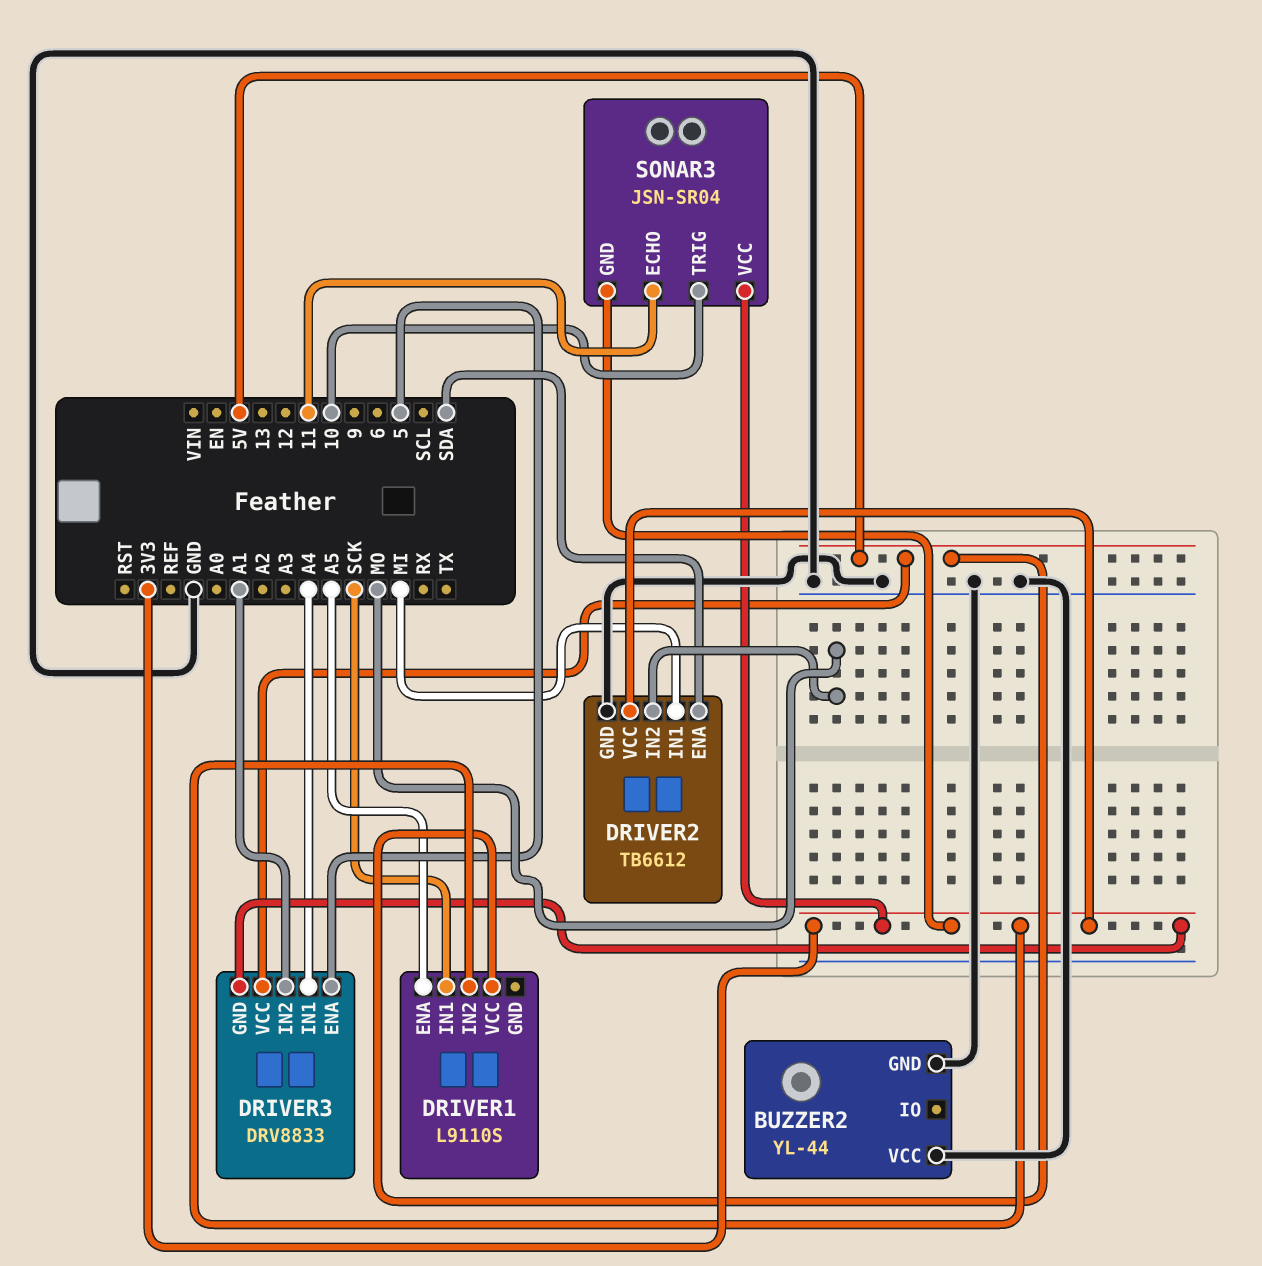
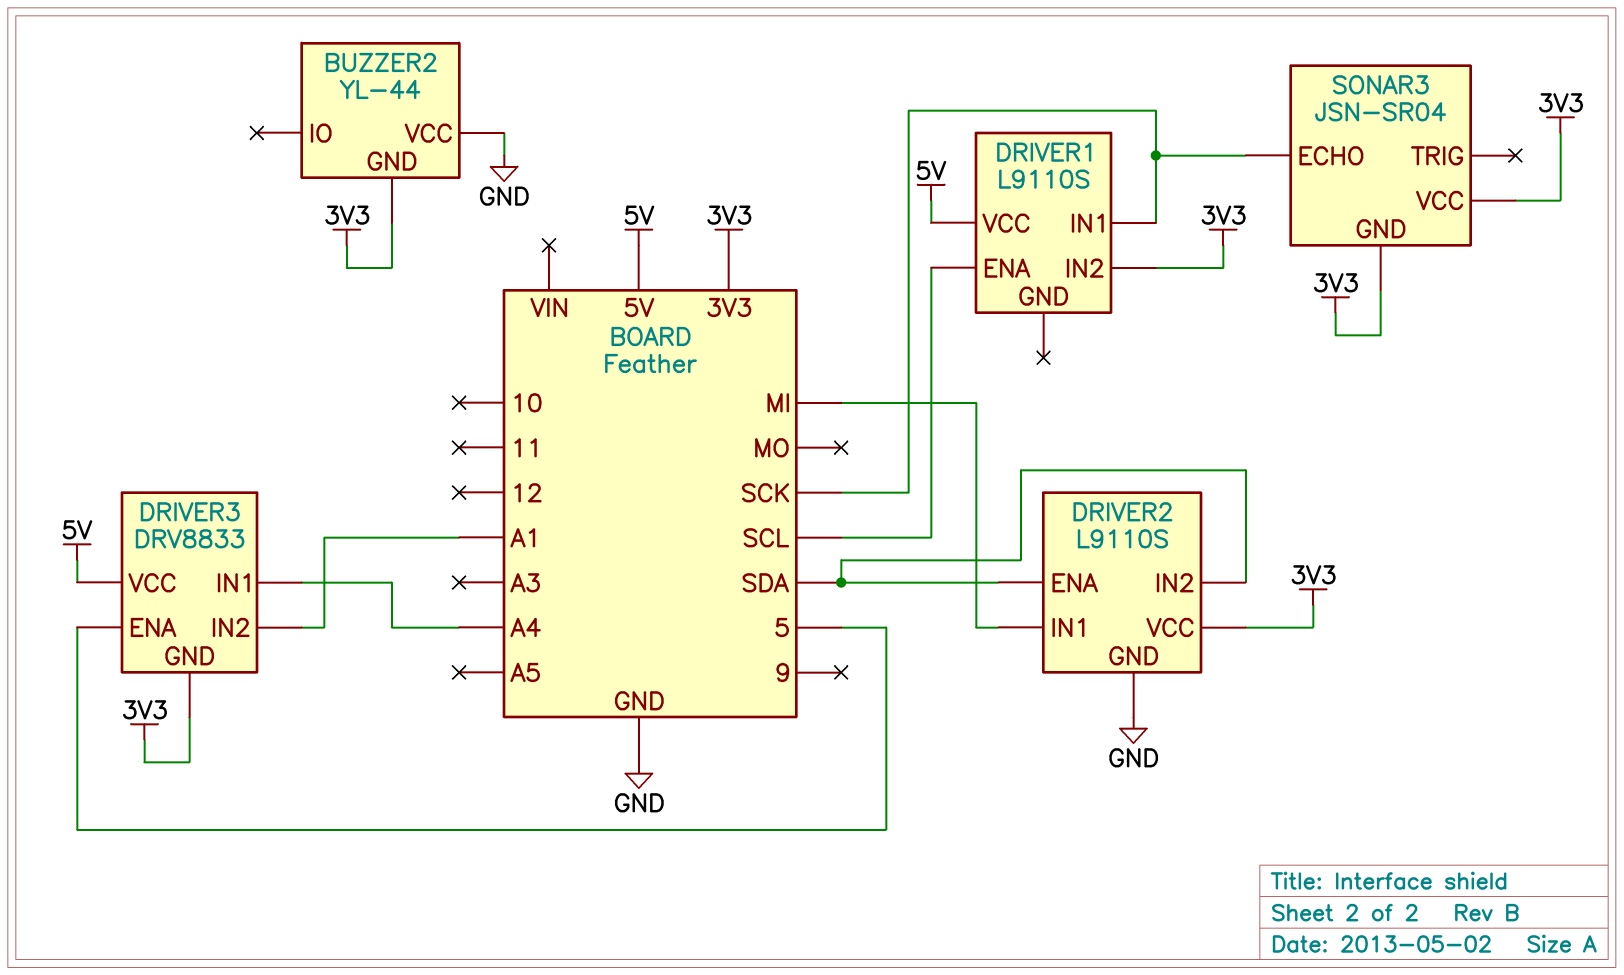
BUZZER2 pin GND: GND -> 3V3
DRIVER1 pin ENA: A5 -> SCL
DRIVER2: TB6612 -> L9110S
DRIVER2 pin IN2: MO -> SDA
SONAR3 pin ECHO: 11 -> SCK
SONAR3 pin TRIG: 10 -> none

